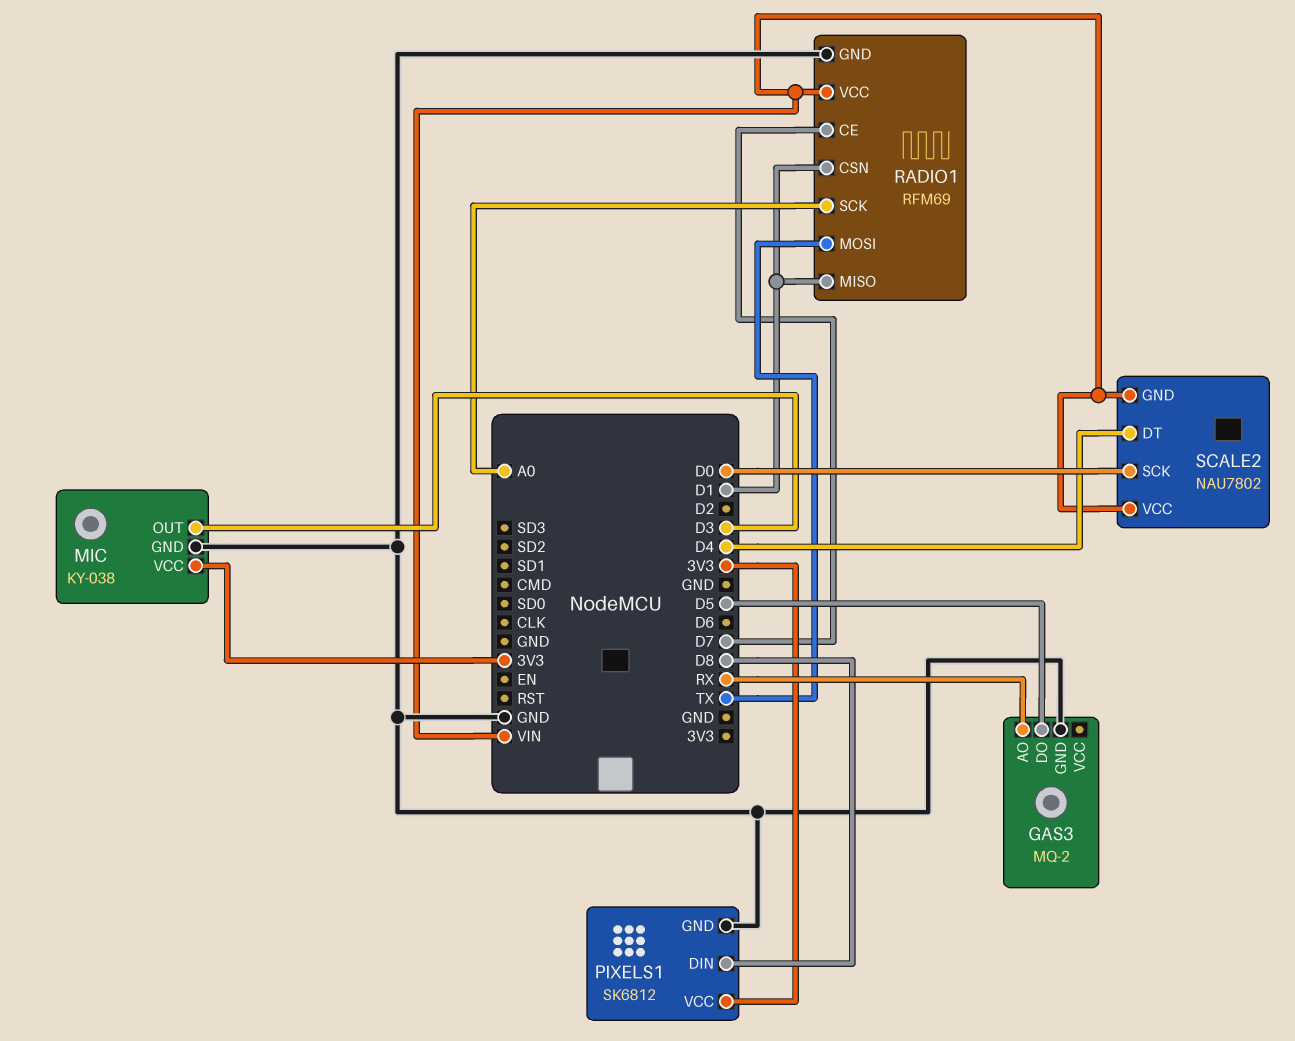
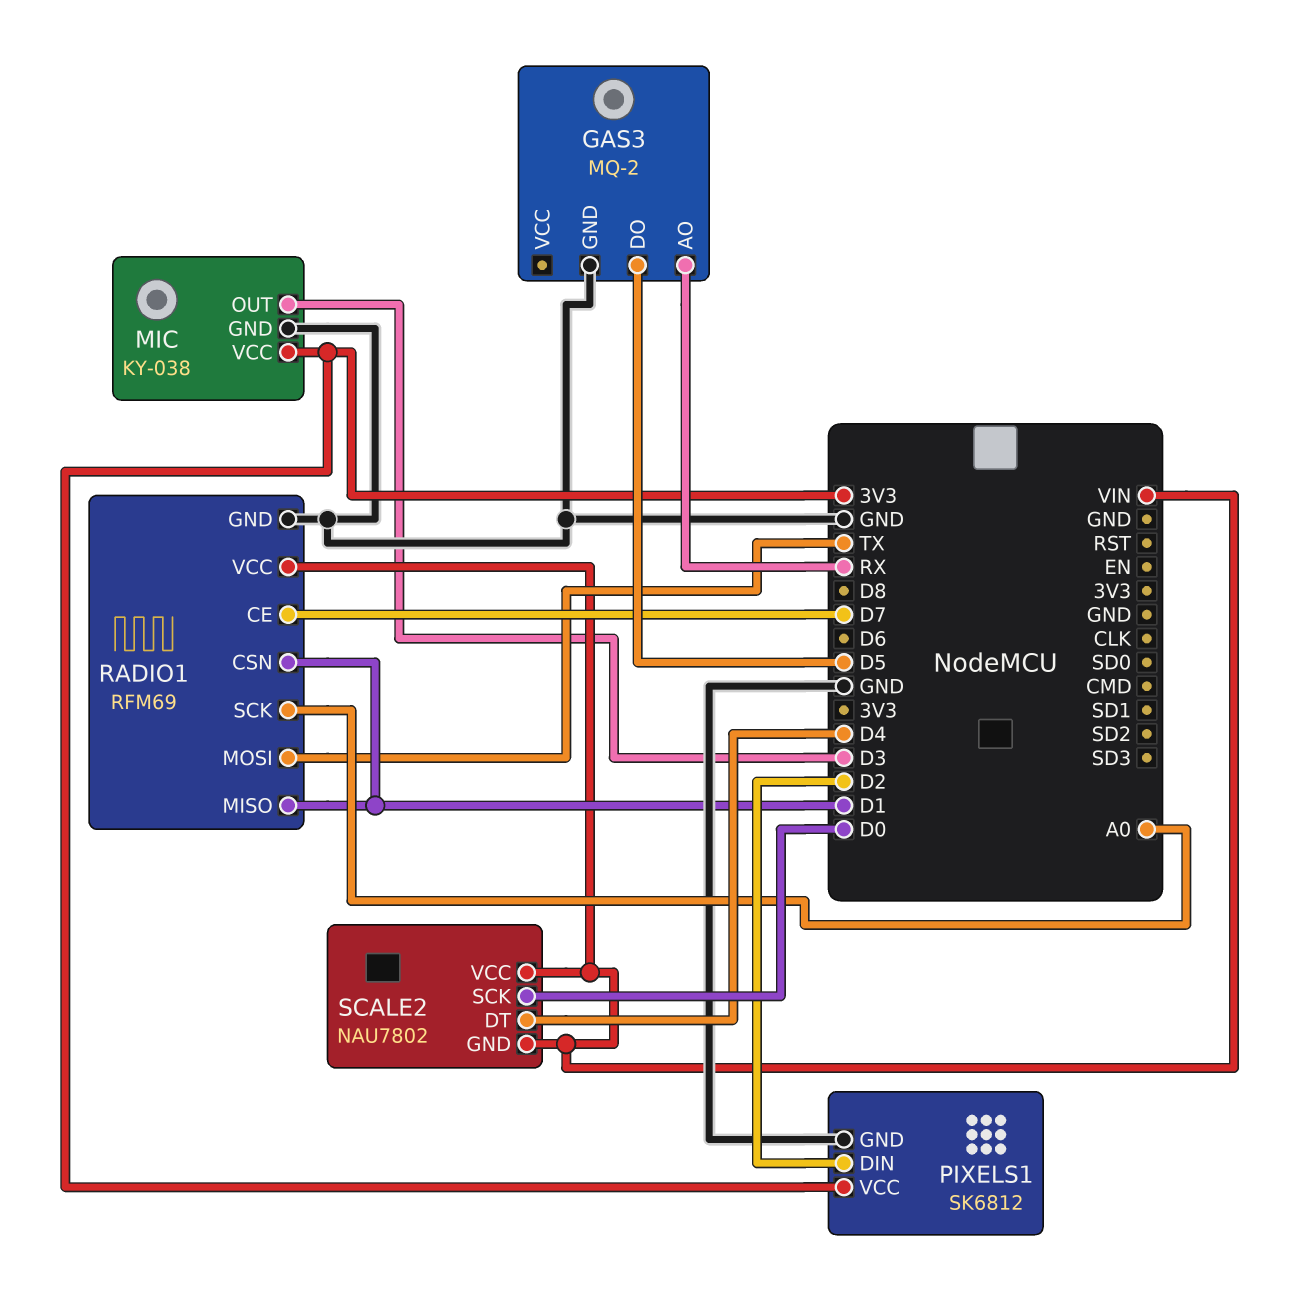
PIXELS1 pin DIN: D8 -> D2

